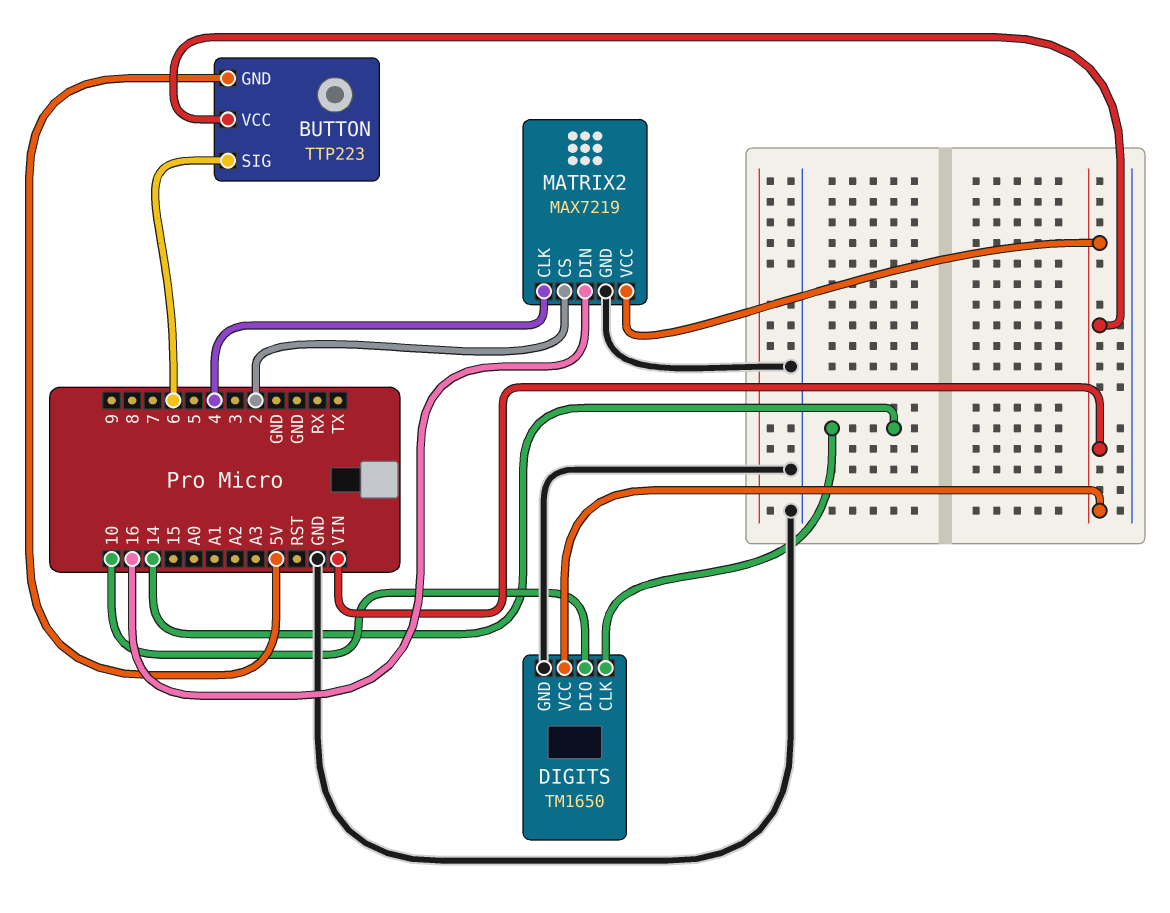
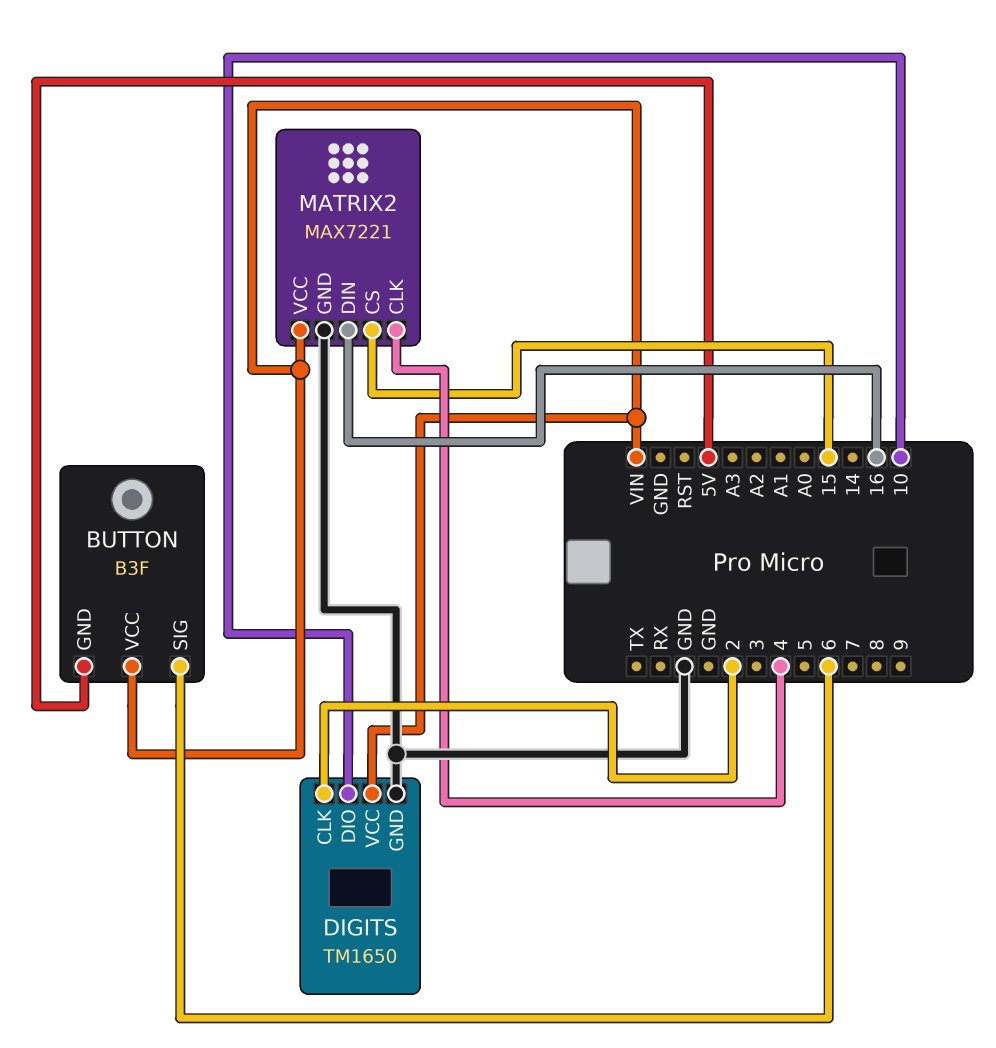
BUTTON: TTP223 -> B3F
DIGITS pin CLK: 14 -> 2
MATRIX2: MAX7219 -> MAX7221
MATRIX2 pin CS: 2 -> 15

